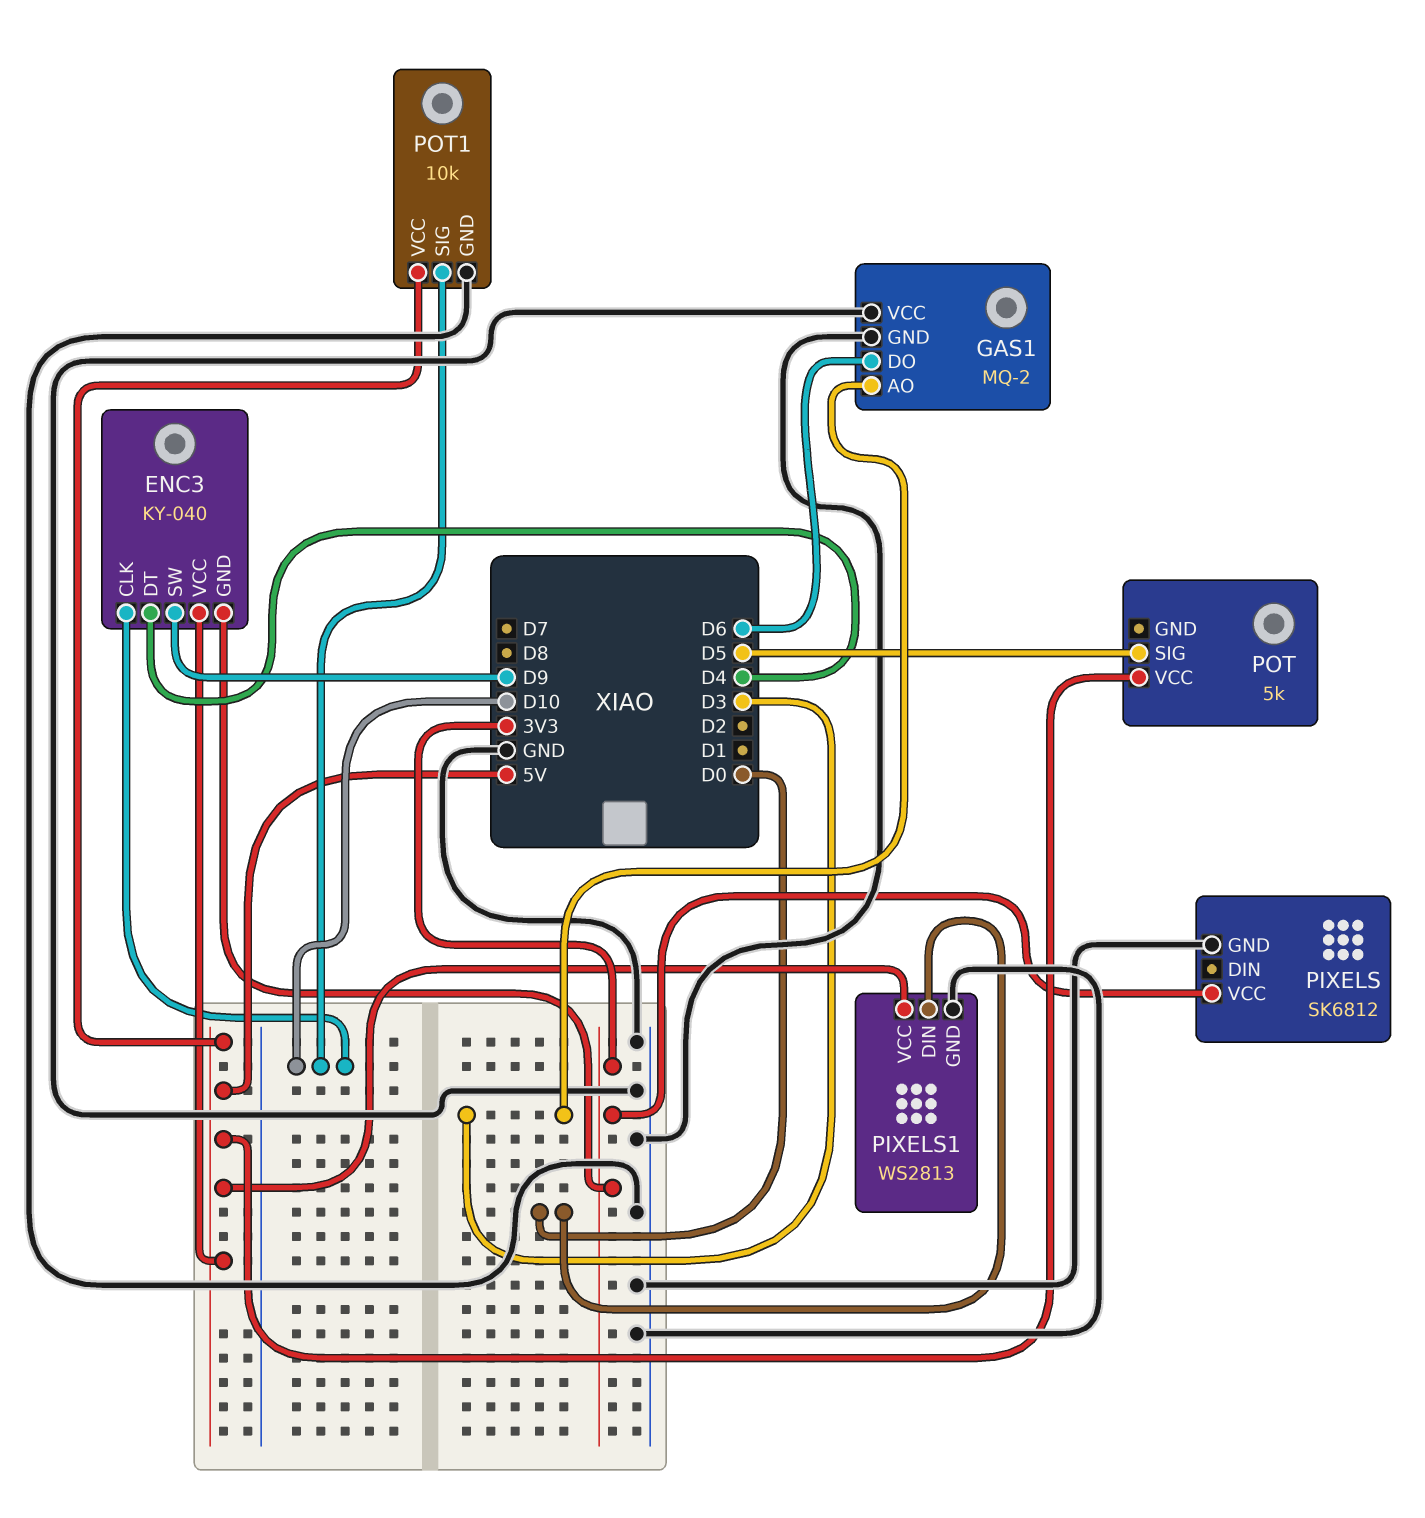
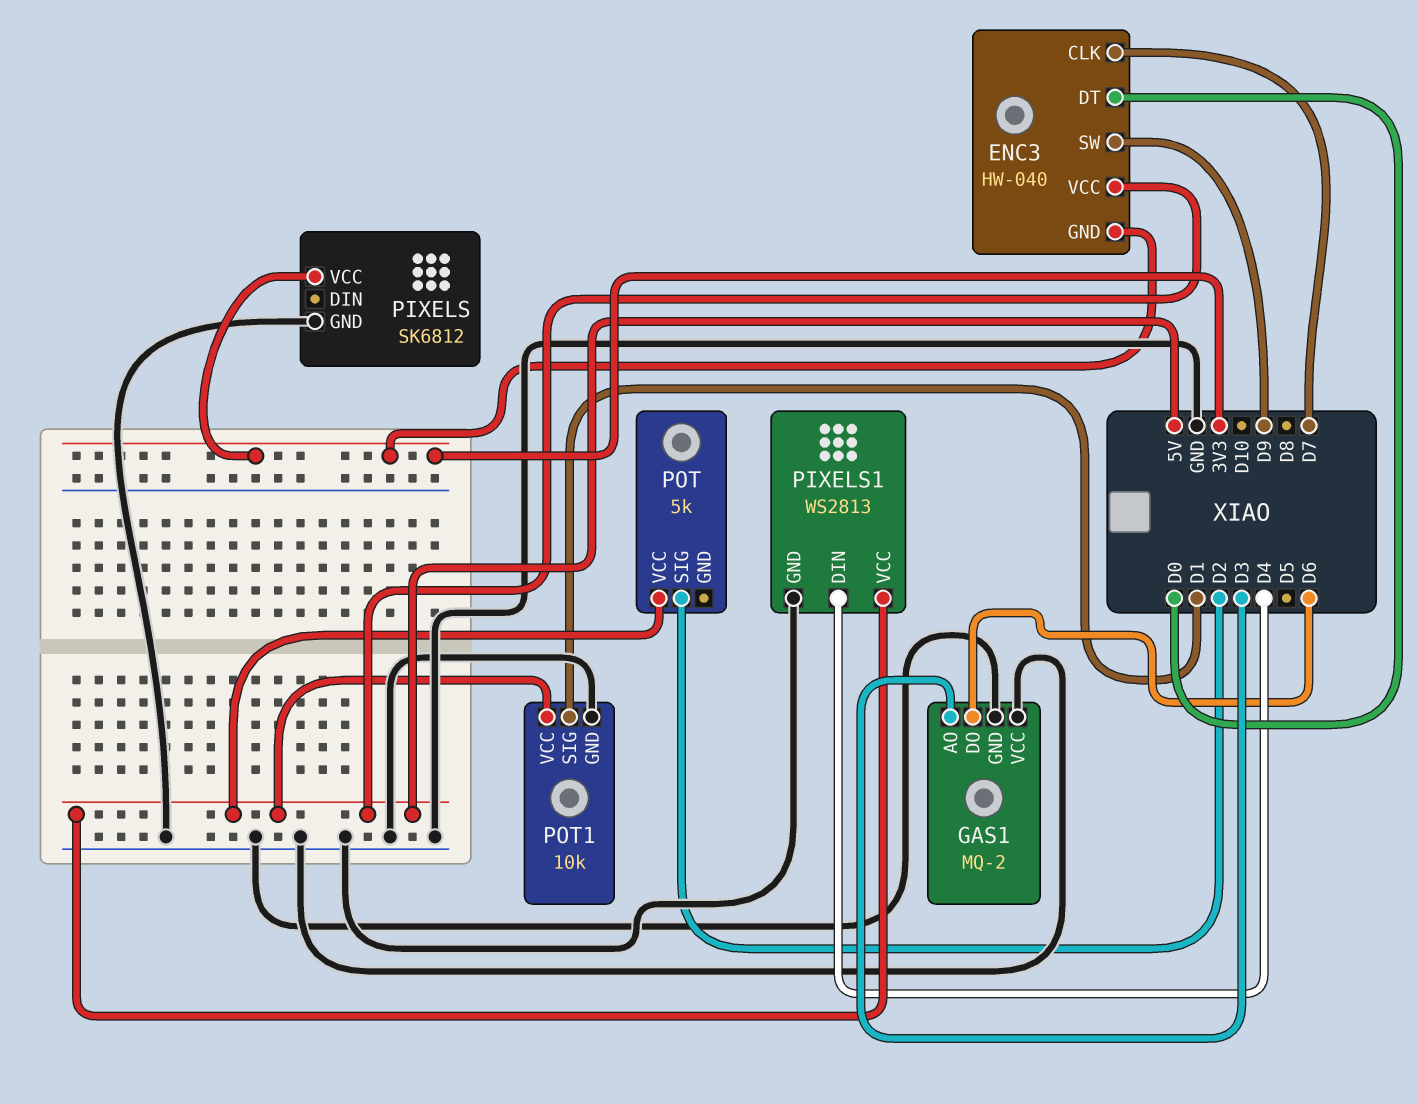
ENC3: KY-040 -> HW-040
ENC3 pin CLK: D10 -> D7
ENC3 pin DT: D4 -> D0
PIXELS1 pin DIN: D0 -> D4
POT pin SIG: D5 -> D2
POT1 pin SIG: D10 -> D1

